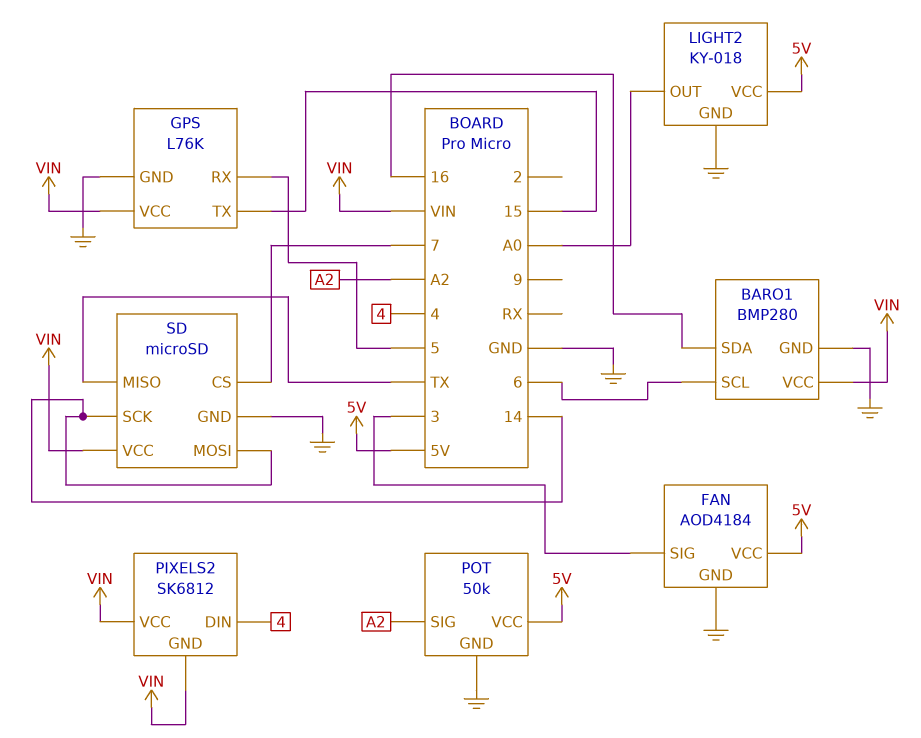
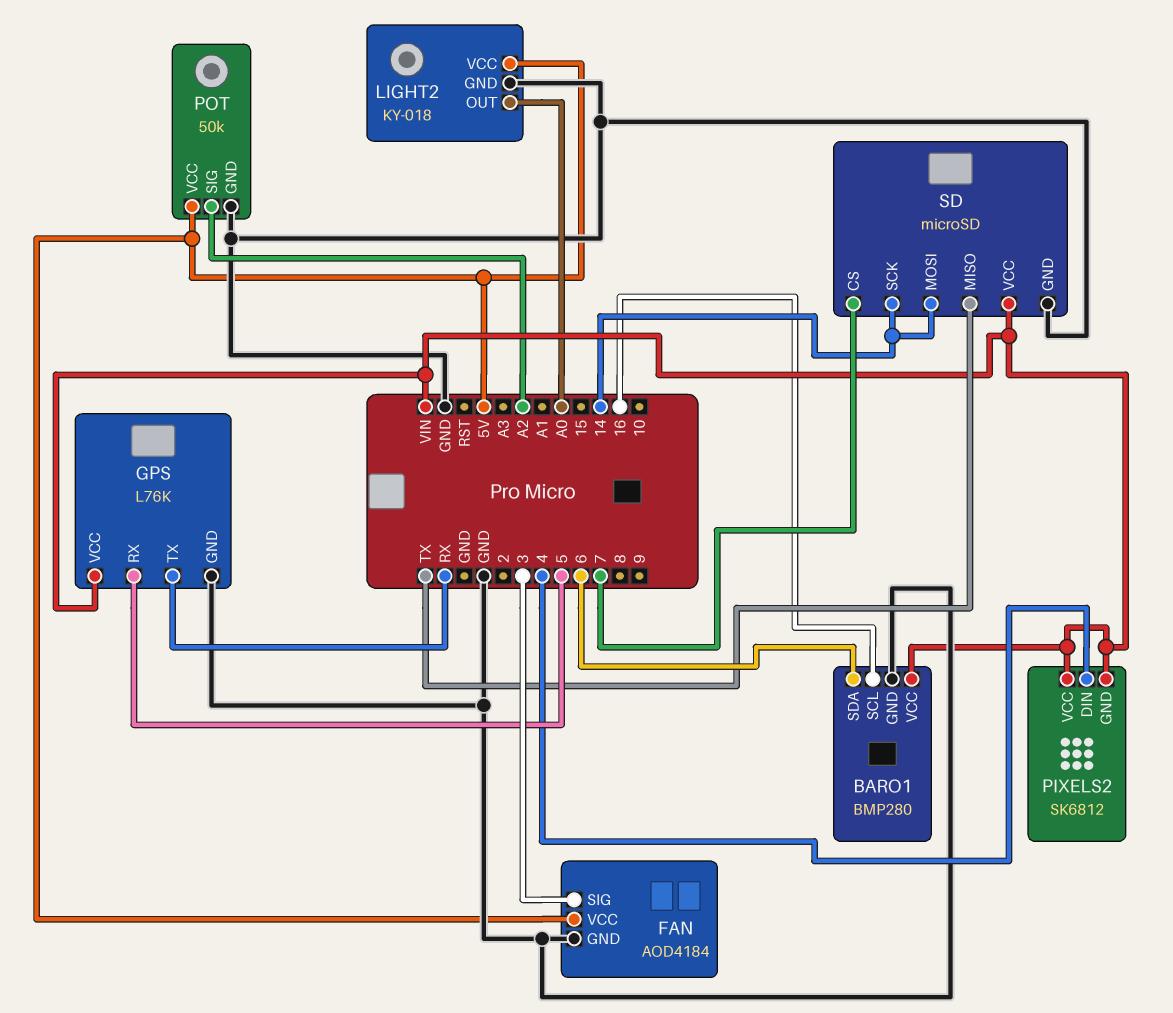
BARO1 pin SCL: 6 -> 16
BARO1 pin SDA: 16 -> 6
GPS pin TX: 15 -> RX

